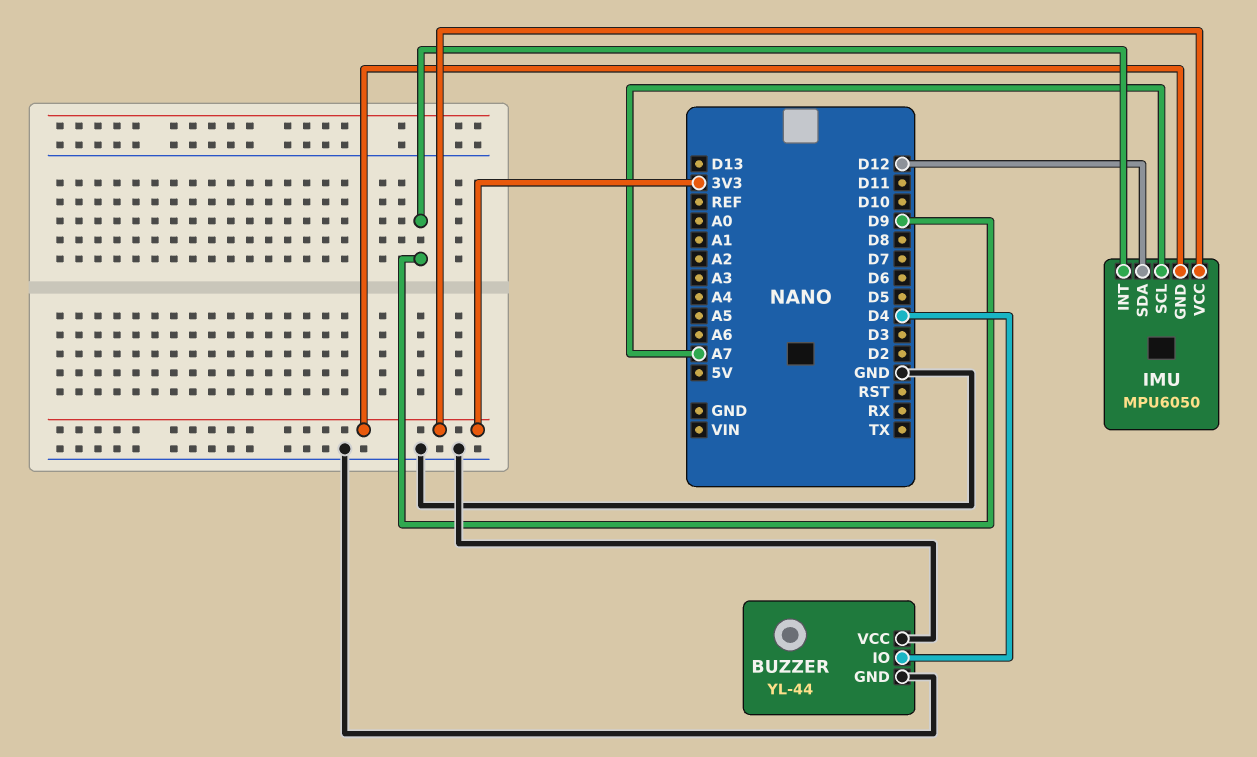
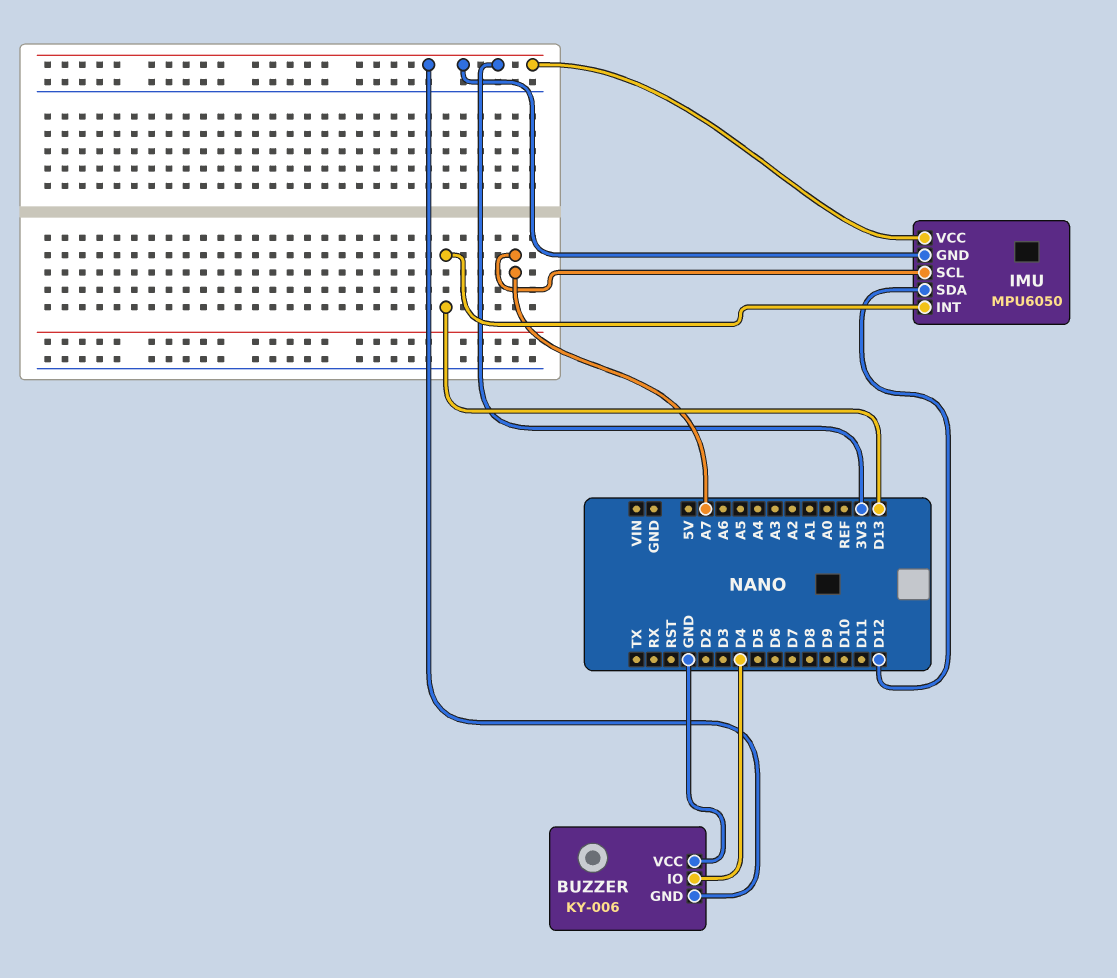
BUZZER: YL-44 -> KY-006
BUZZER pin GND: GND -> 3V3
IMU pin INT: D9 -> D13

